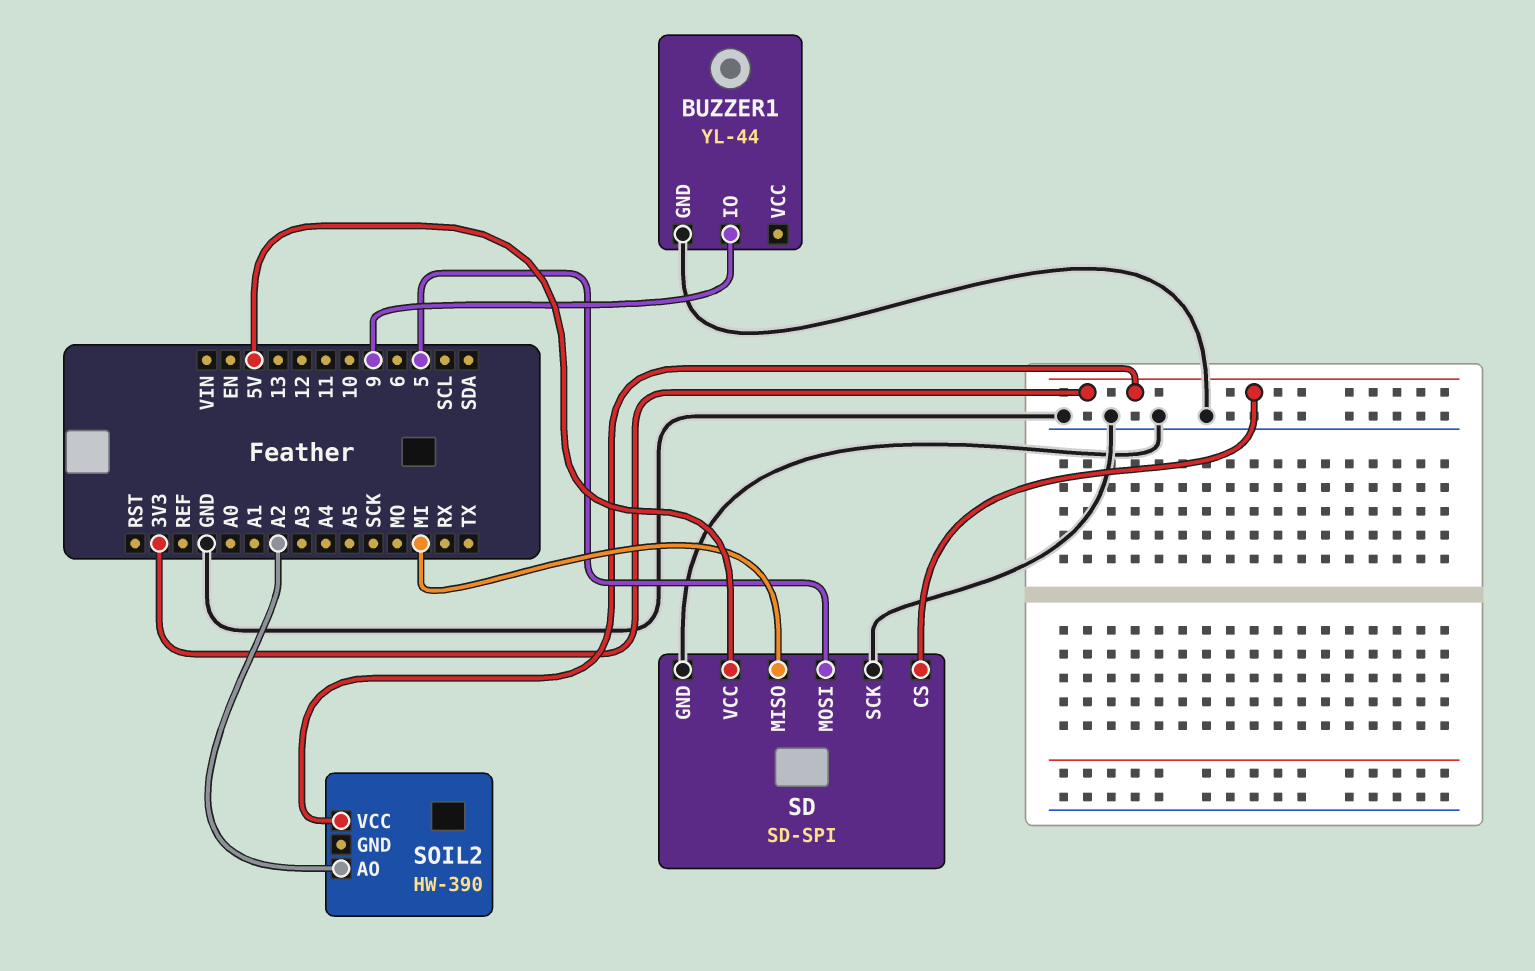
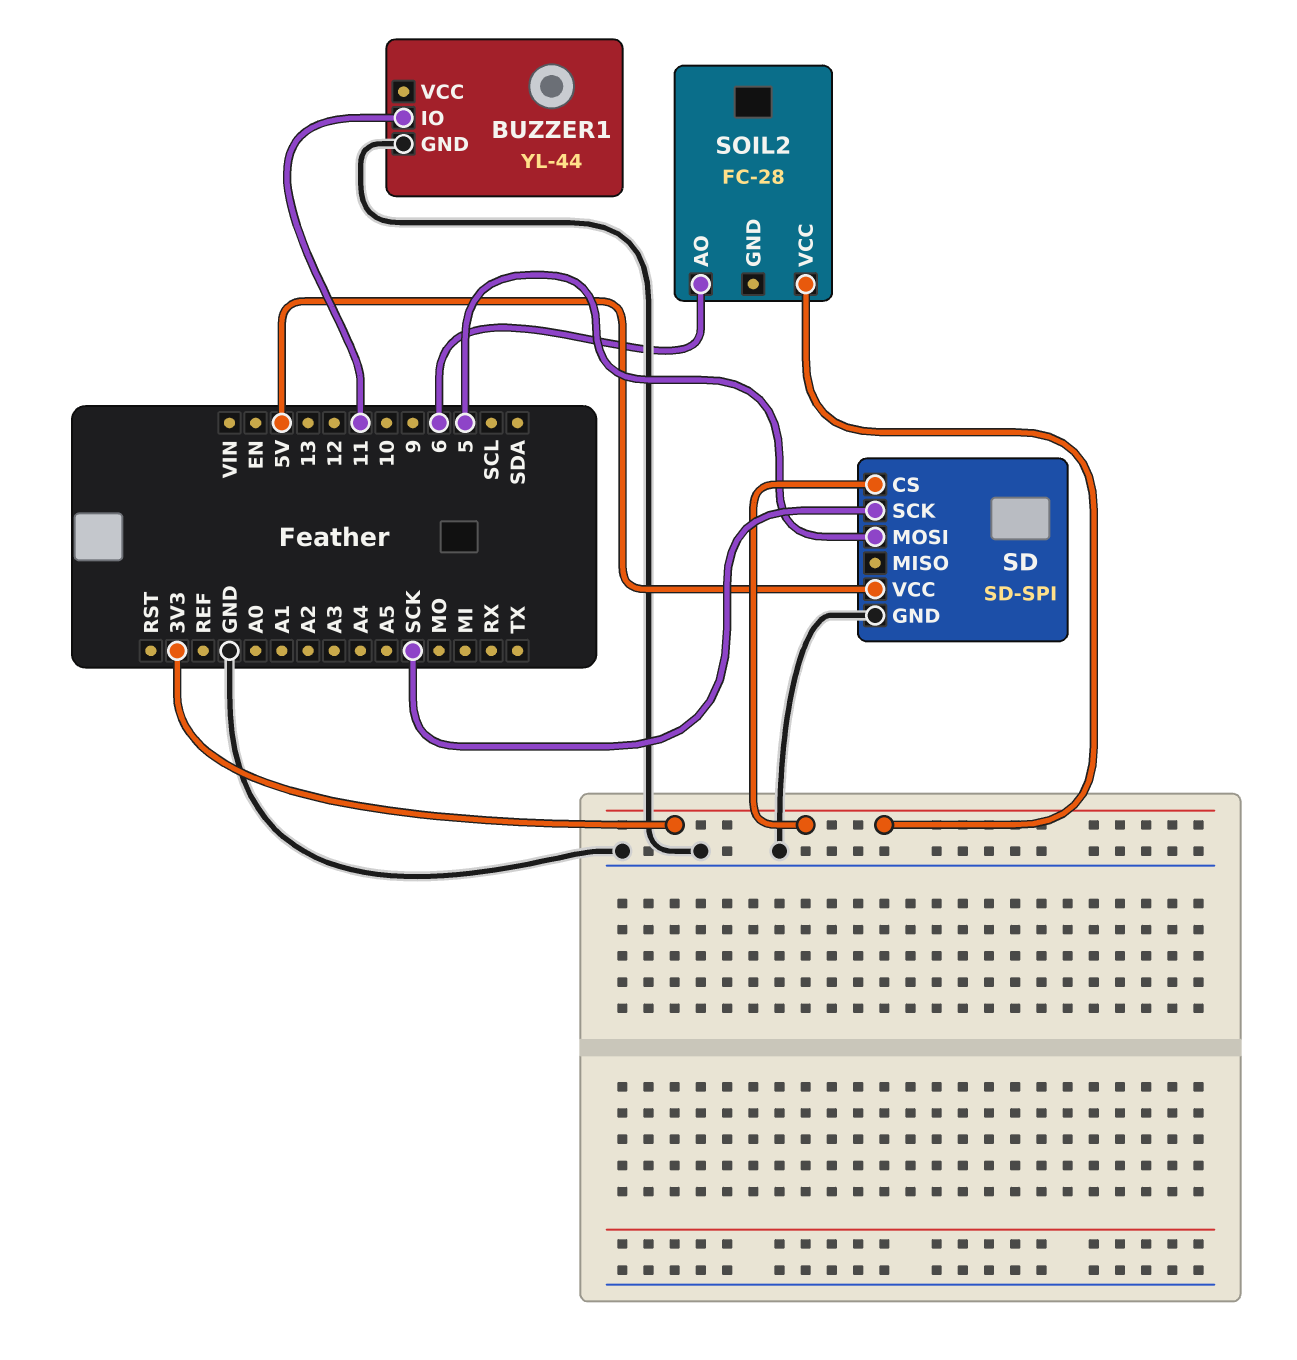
BUZZER1 pin IO: 9 -> 11
SD pin MISO: MI -> none
SD pin SCK: GND -> SCK
SOIL2: HW-390 -> FC-28
SOIL2 pin AO: A2 -> 6

